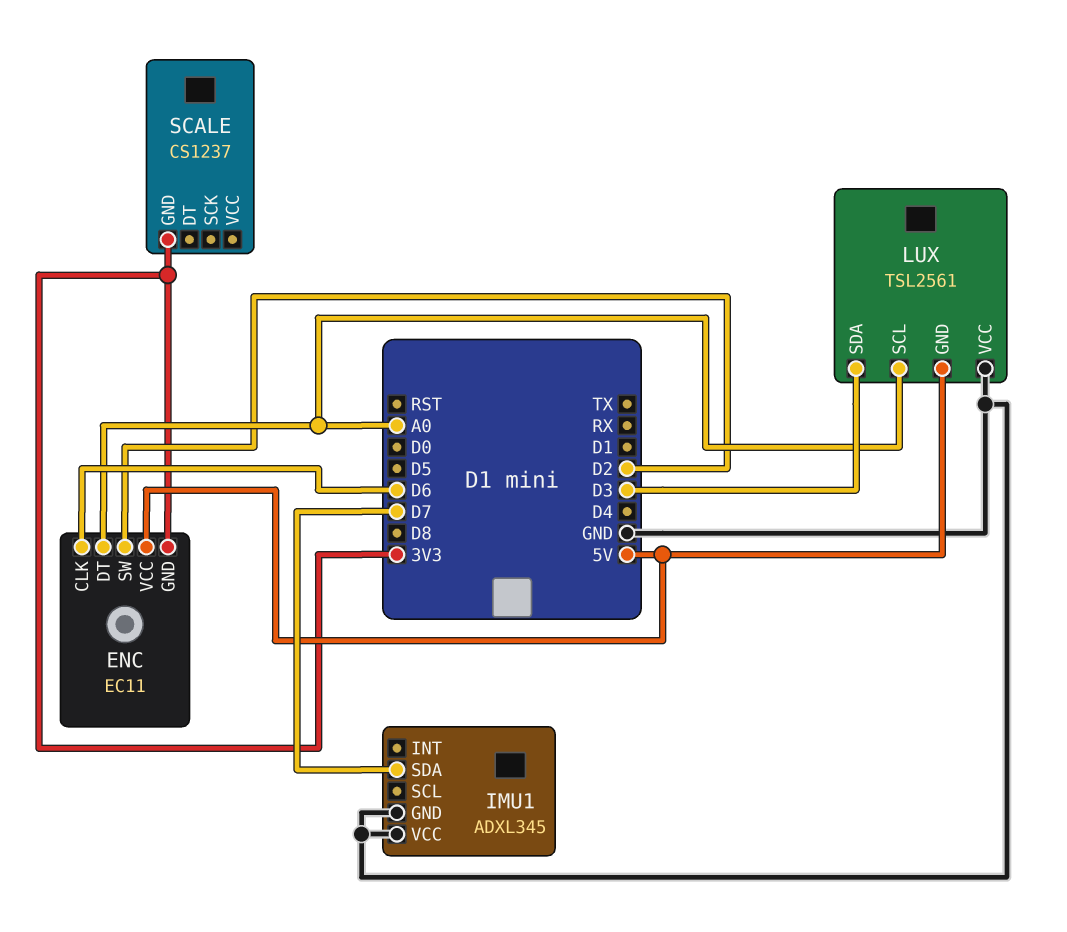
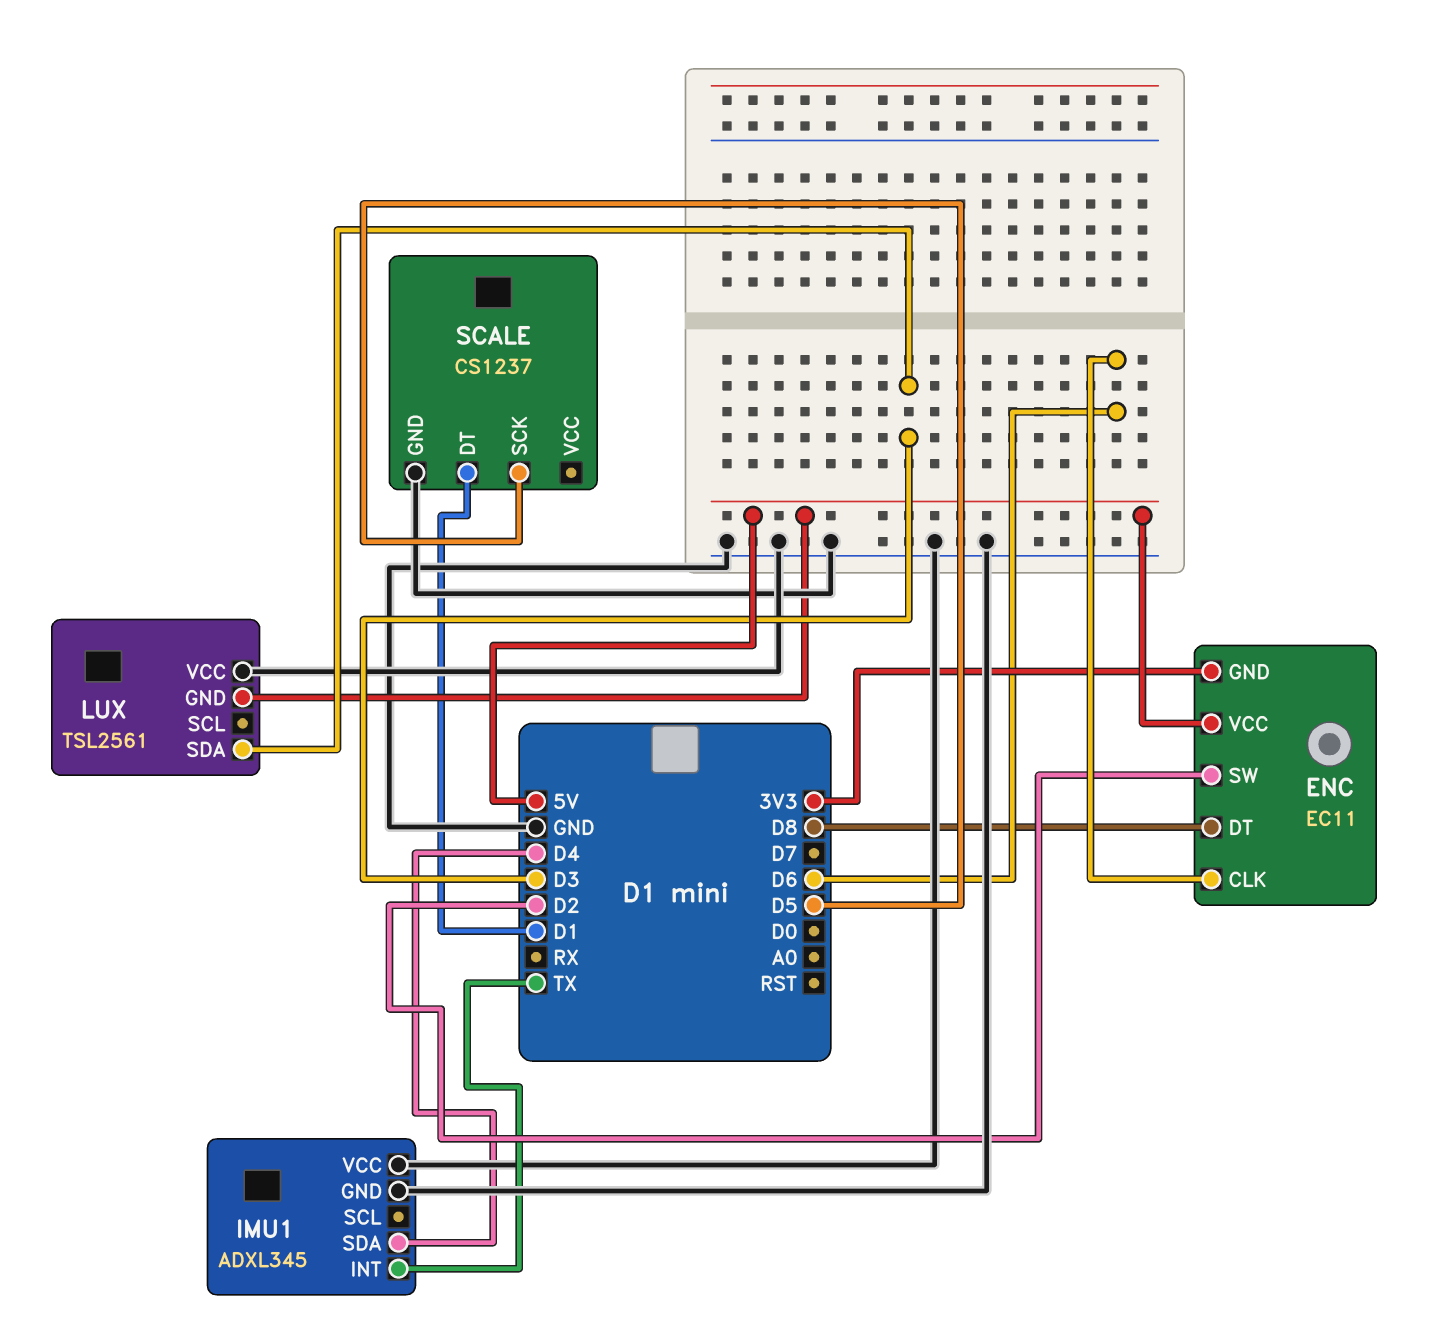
ENC pin DT: A0 -> D8
IMU1 pin INT: none -> TX
IMU1 pin SDA: D7 -> D4
LUX pin SCL: A0 -> none
SCALE pin DT: none -> D1
SCALE pin GND: 3V3 -> GND
SCALE pin SCK: none -> D5

